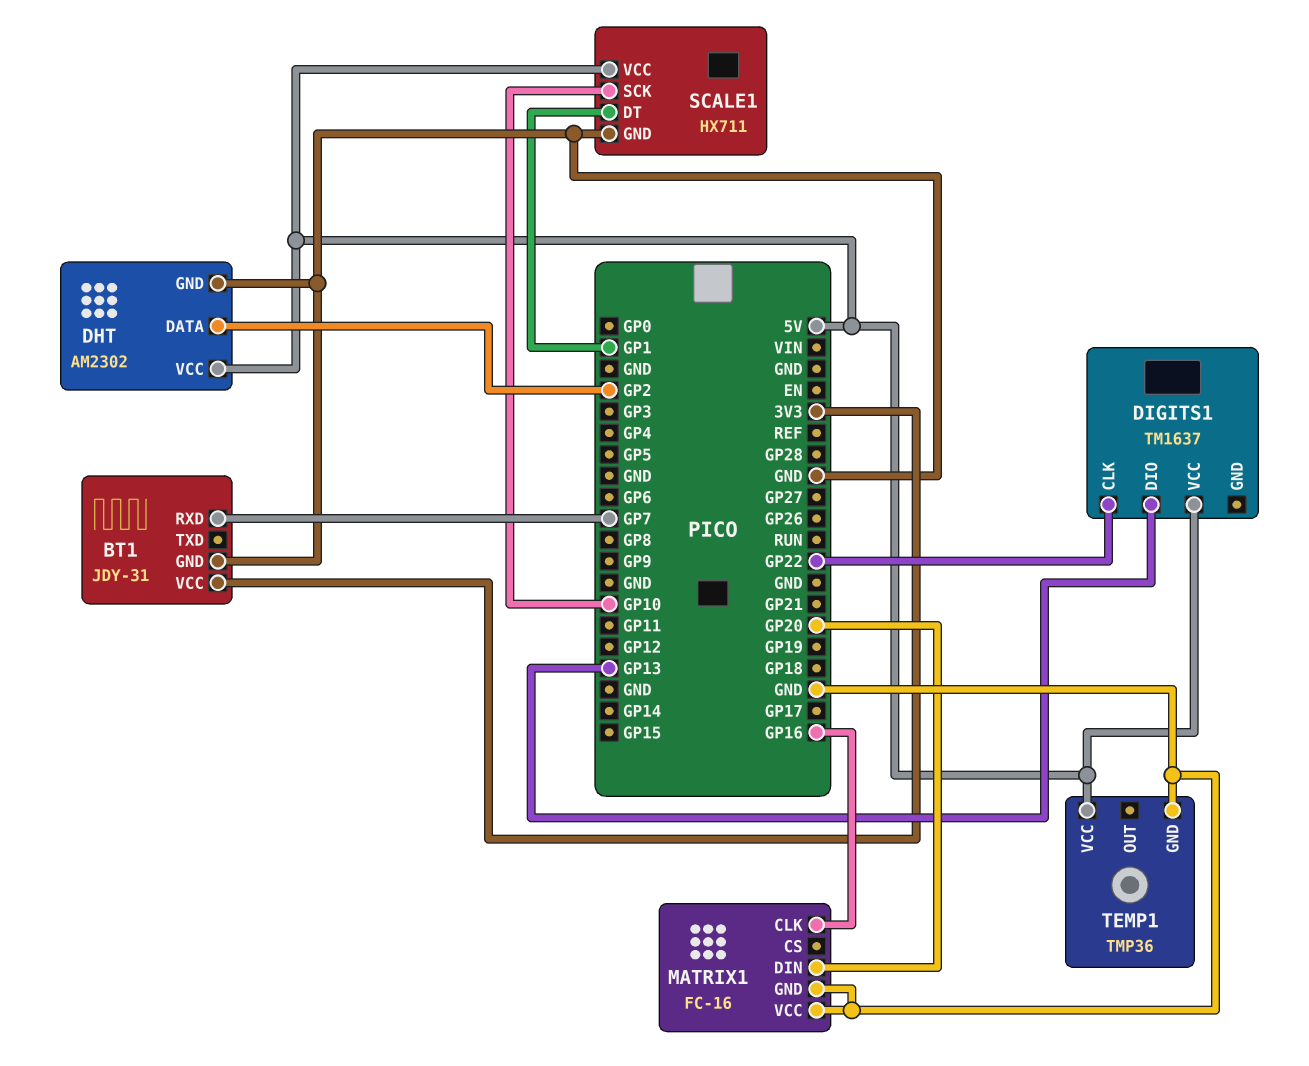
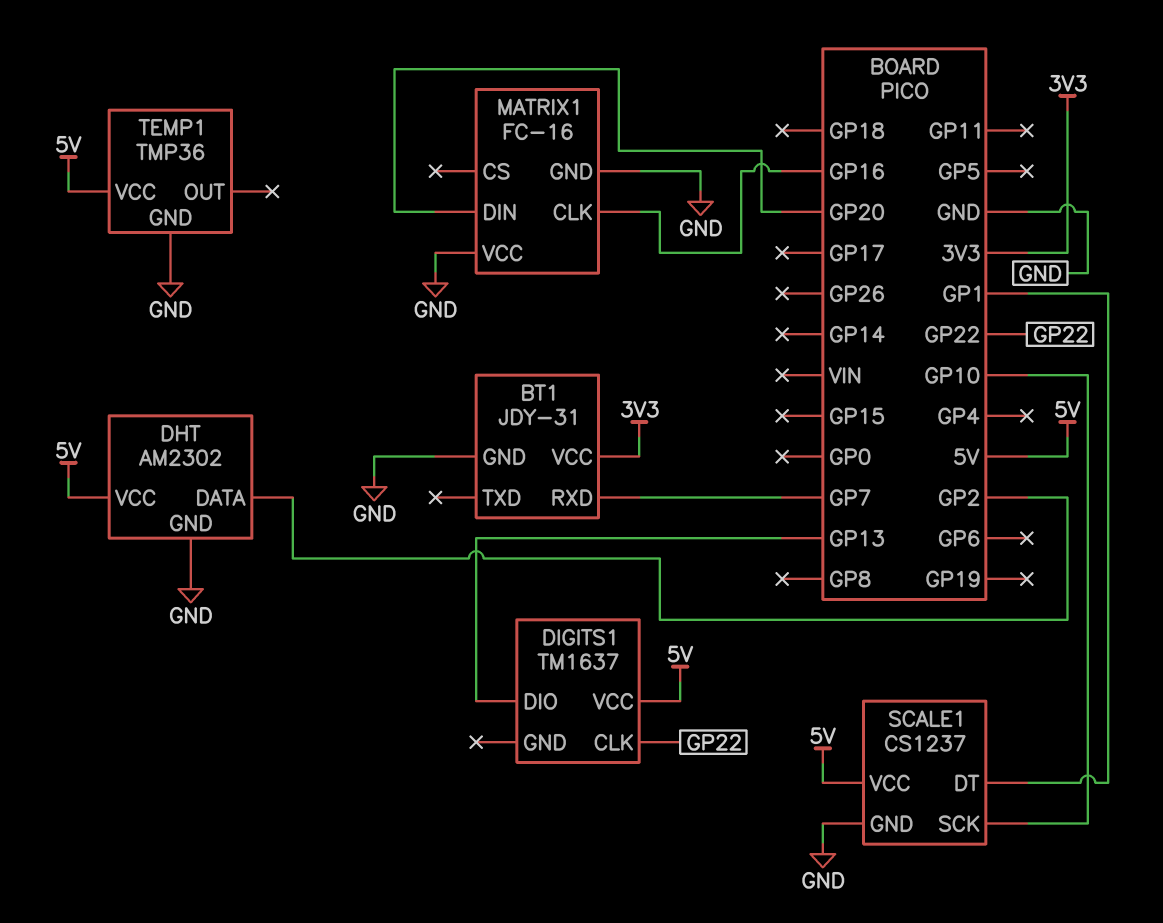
SCALE1: HX711 -> CS1237

